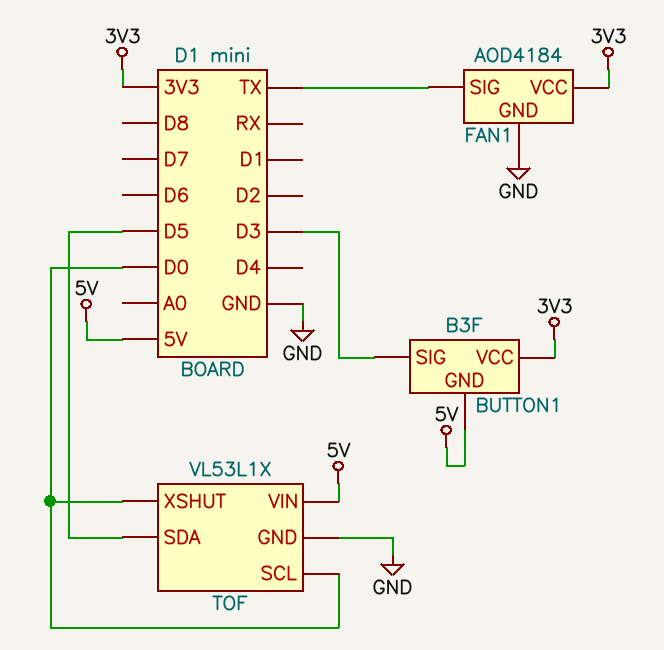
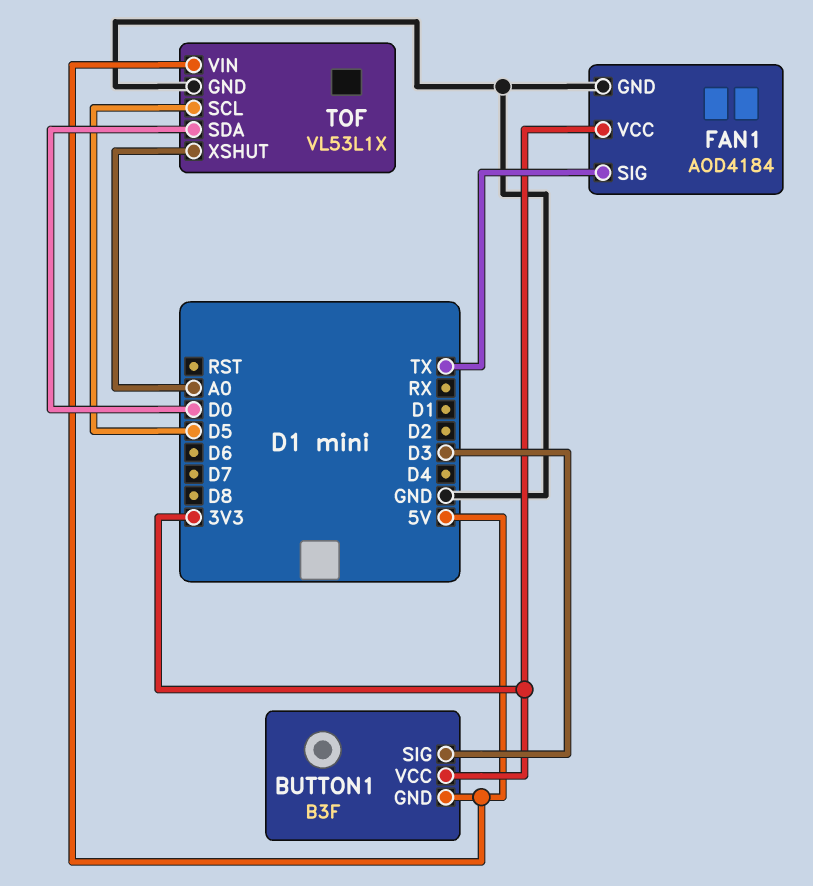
TOF pin SCL: D0 -> D5
TOF pin SDA: D5 -> D0
TOF pin XSHUT: D0 -> A0

